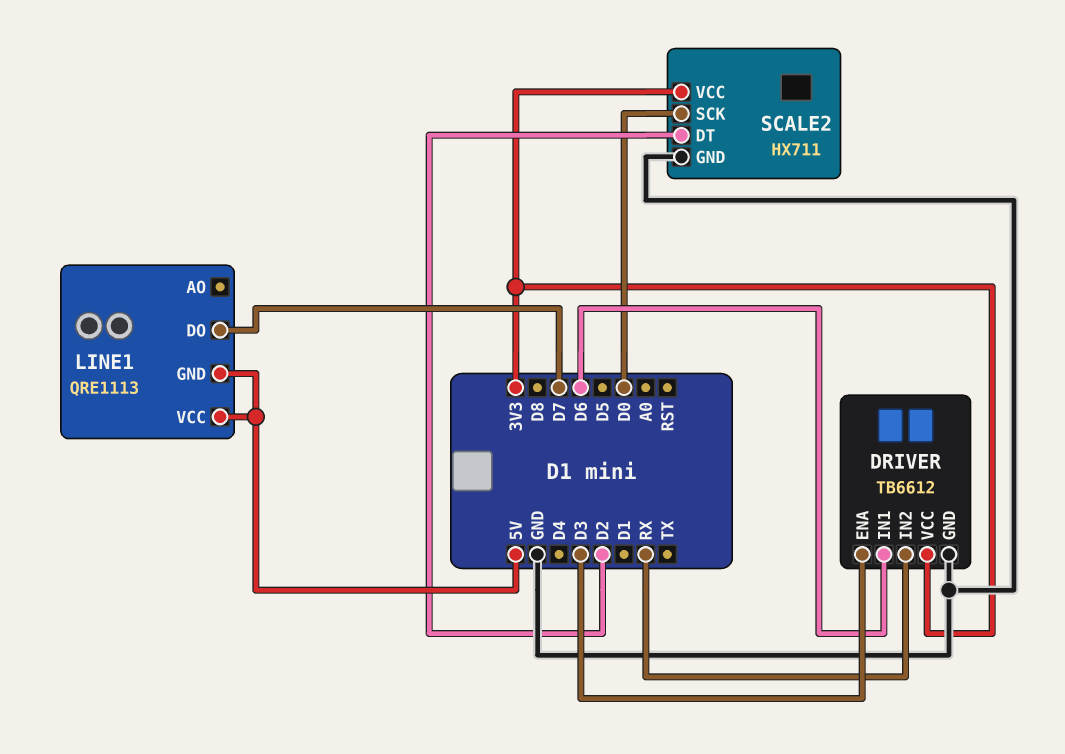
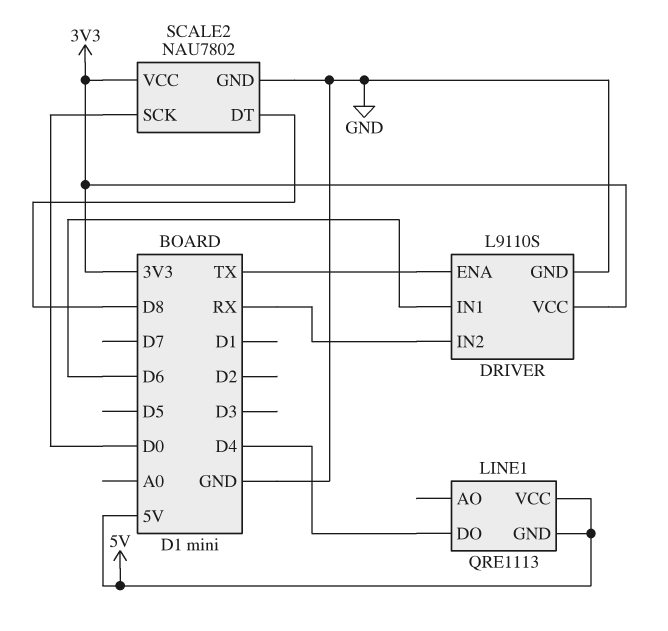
DRIVER: TB6612 -> L9110S
DRIVER pin ENA: D3 -> TX
LINE1 pin DO: D7 -> D4
SCALE2: HX711 -> NAU7802
SCALE2 pin DT: D2 -> D8

